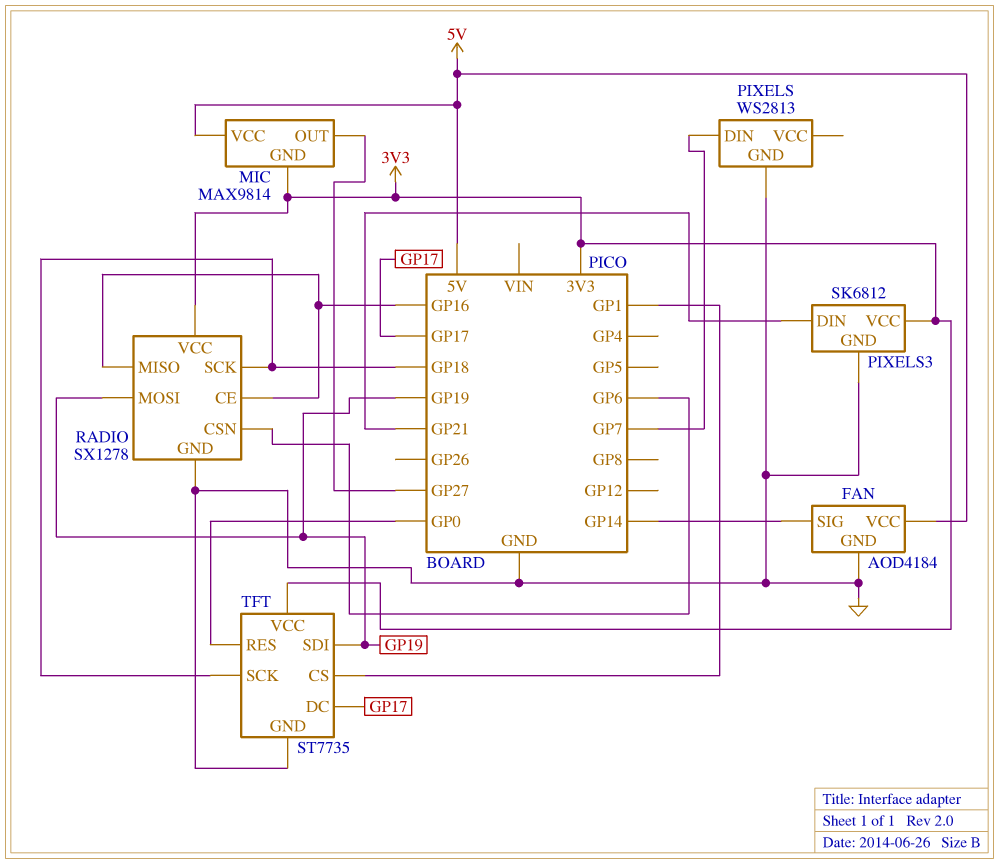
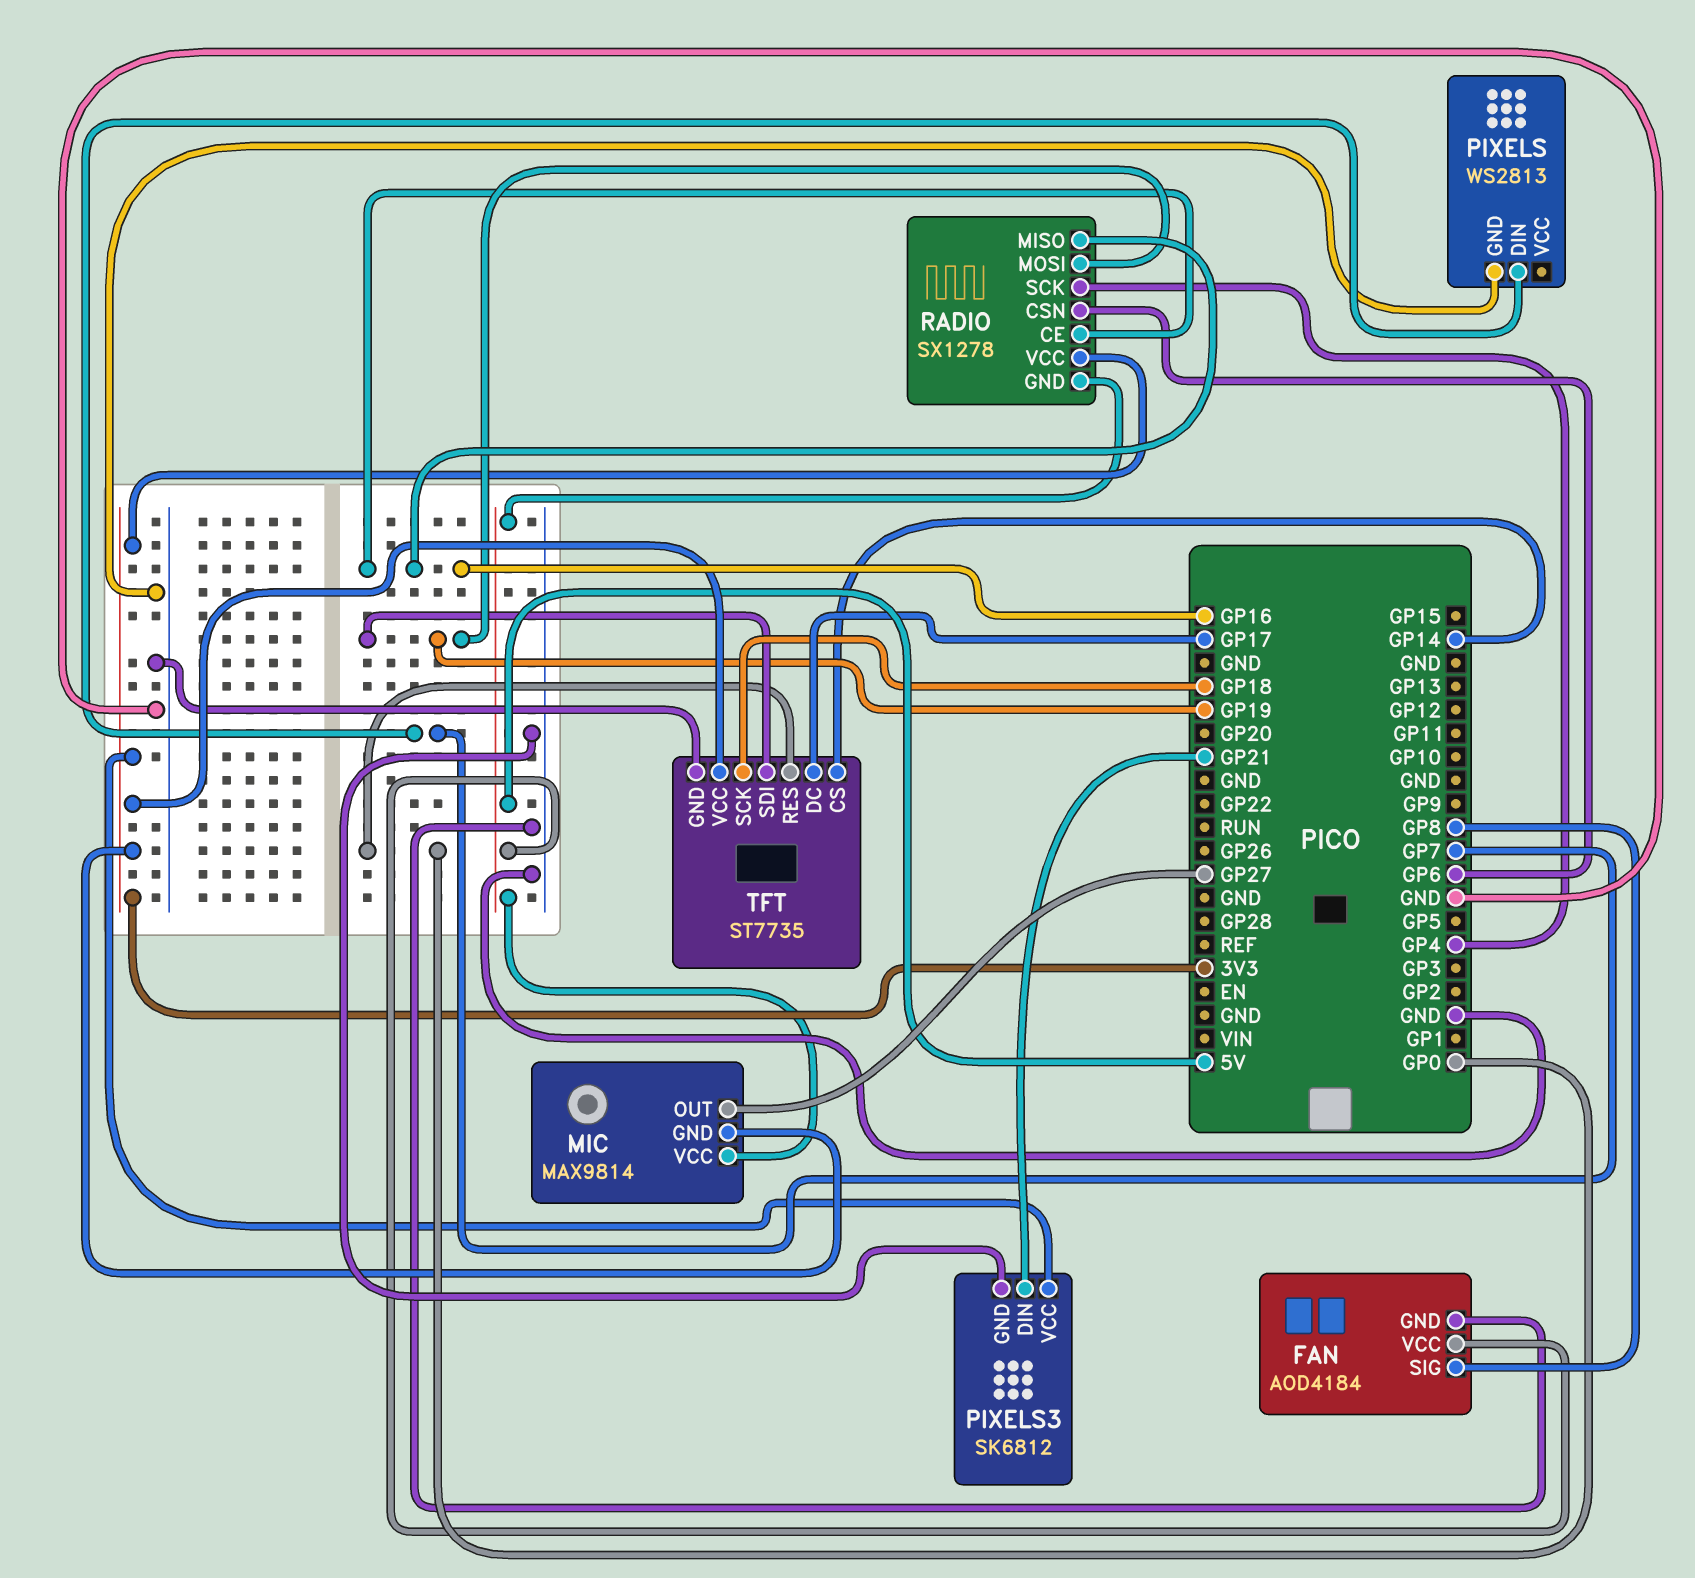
FAN pin SIG: GP14 -> GP8
RADIO pin GND: GND -> 5V
RADIO pin SCK: GP18 -> GP4
TFT pin CS: GP1 -> GP14

